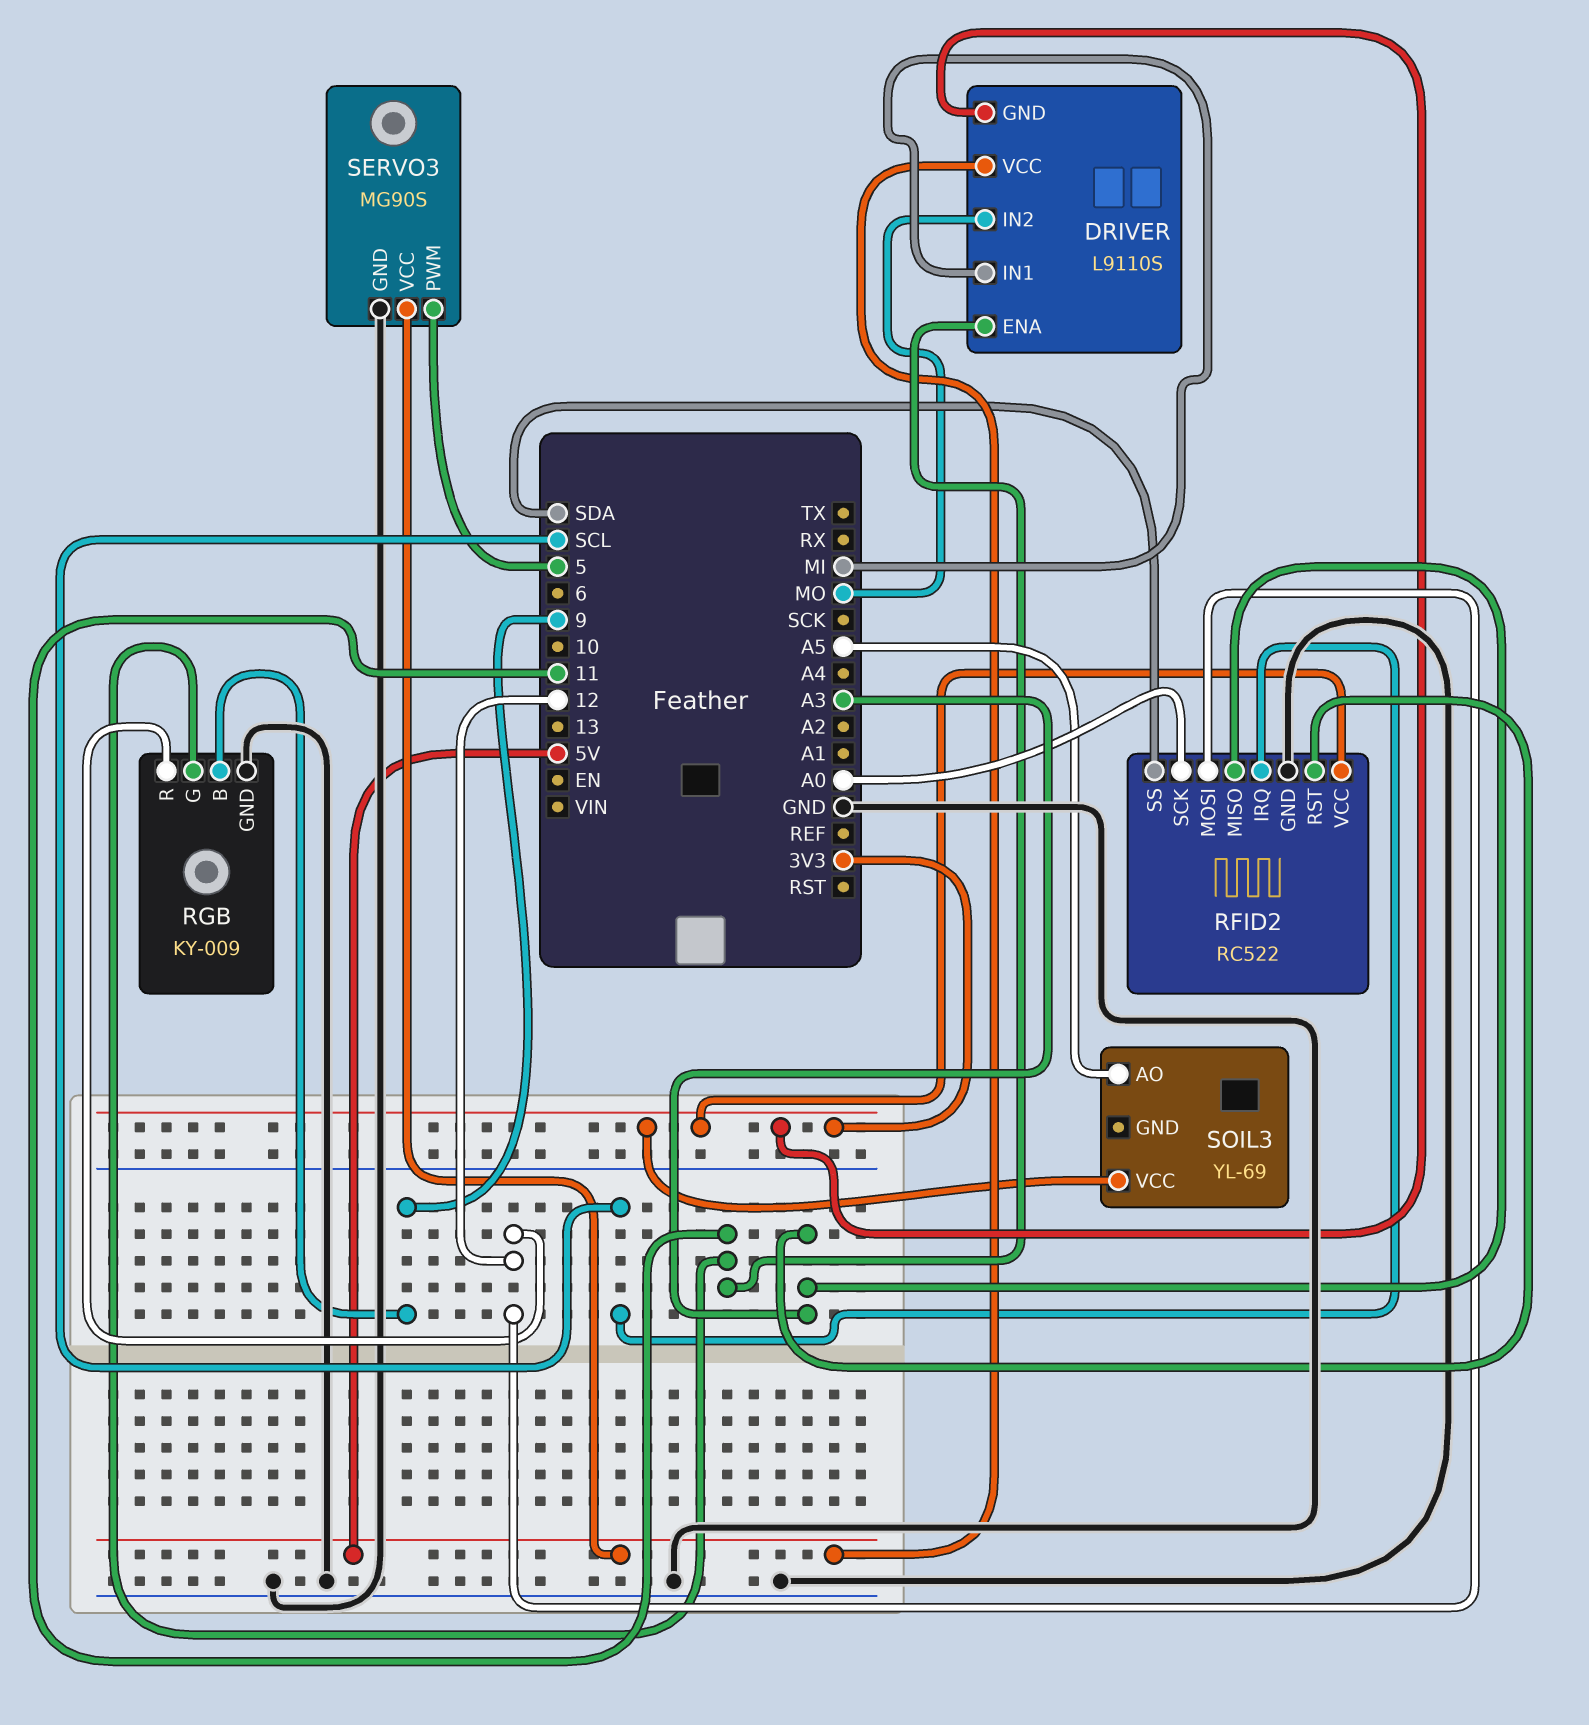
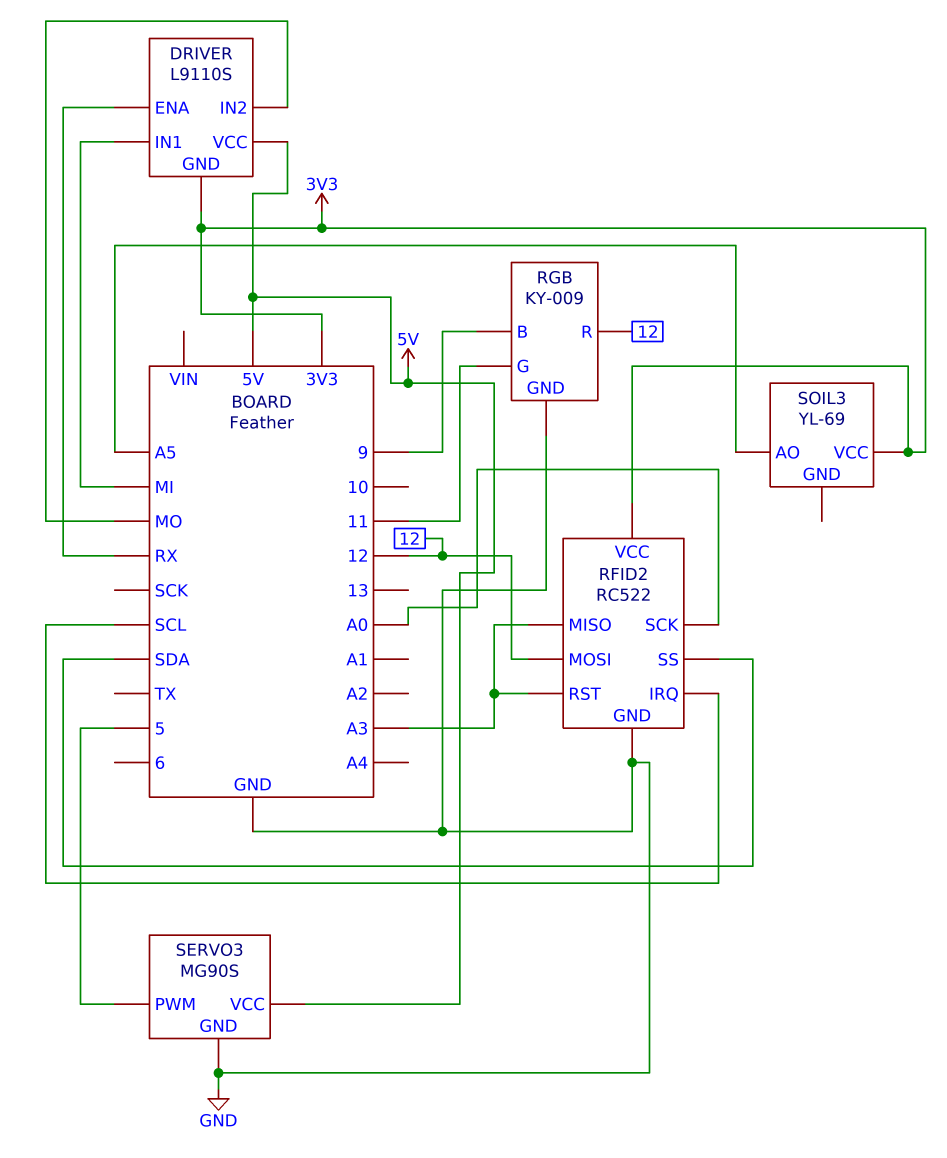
DRIVER pin ENA: 11 -> RX

